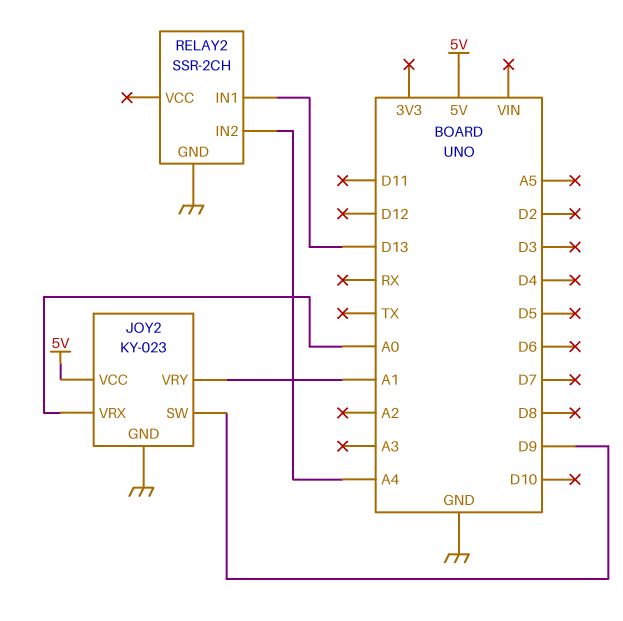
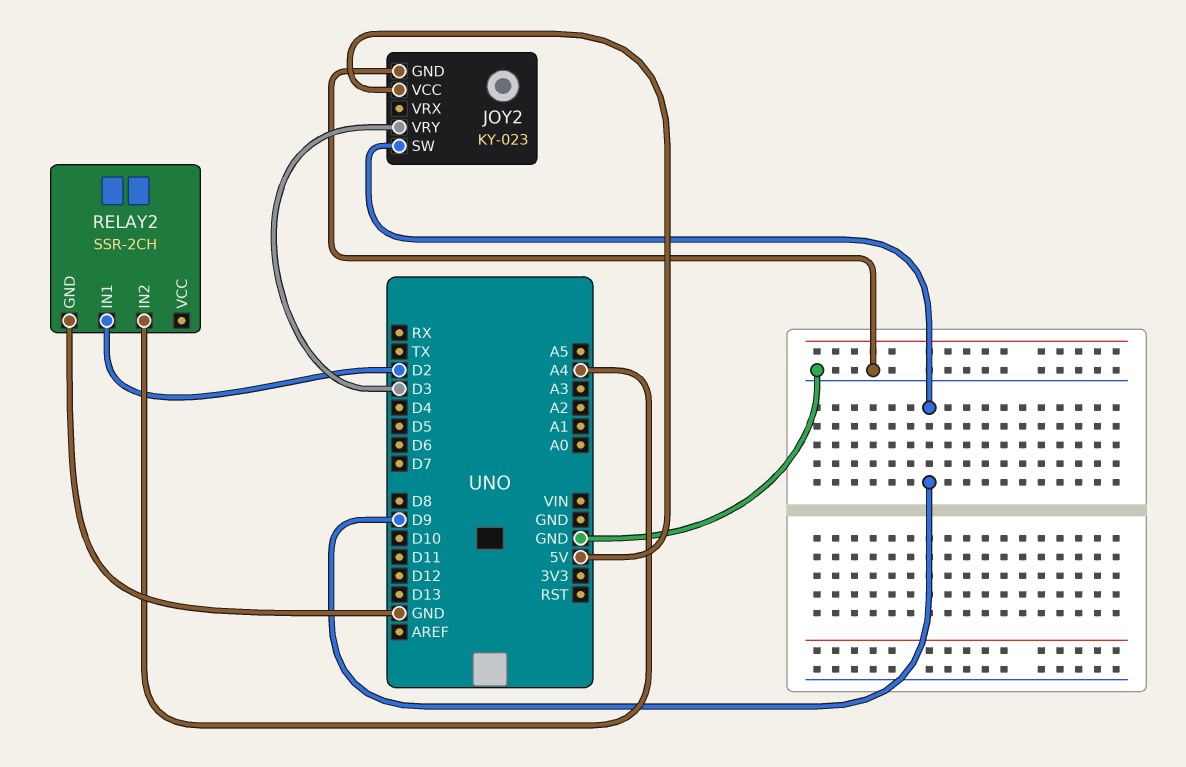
JOY2 pin VRX: A0 -> none
JOY2 pin VRY: A1 -> D3
RELAY2 pin IN1: D13 -> D2

